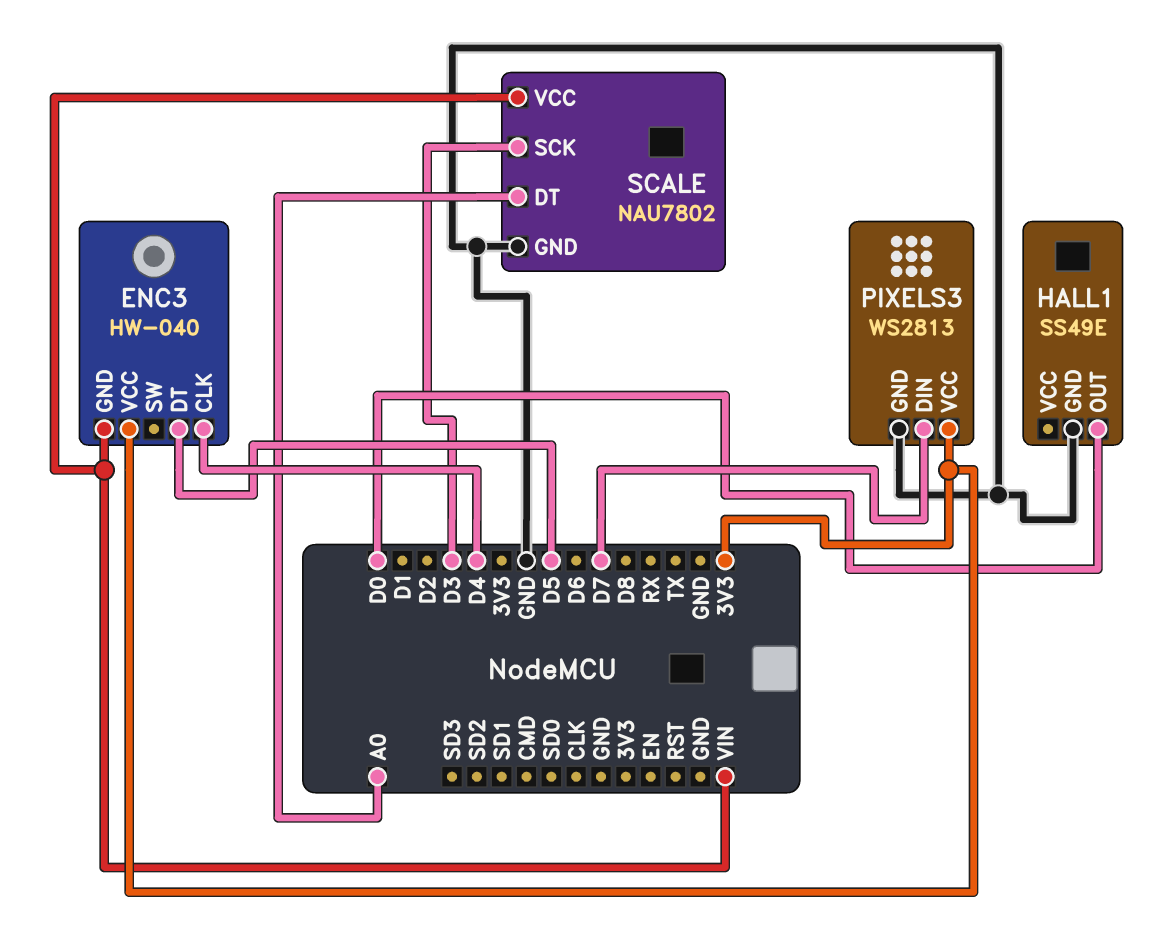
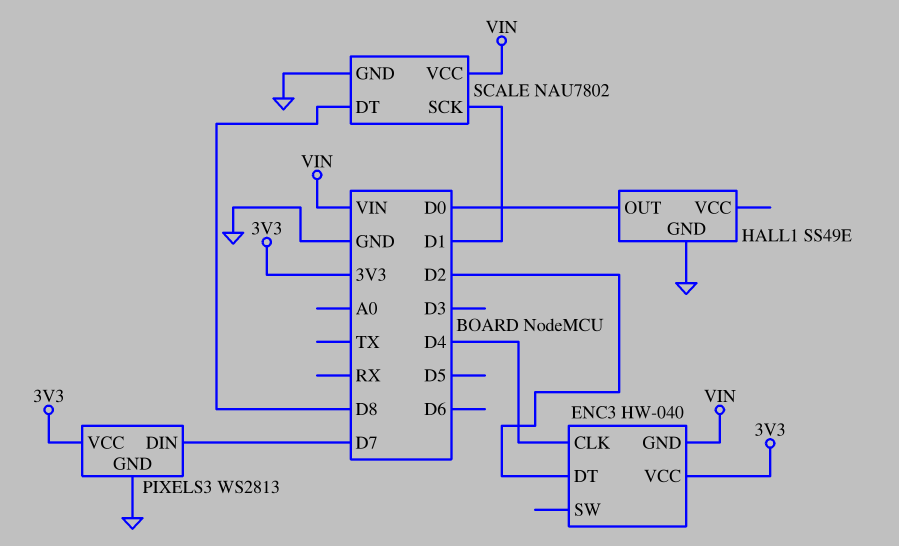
ENC3 pin DT: D5 -> D2
SCALE pin DT: A0 -> D8
SCALE pin SCK: D3 -> D1

